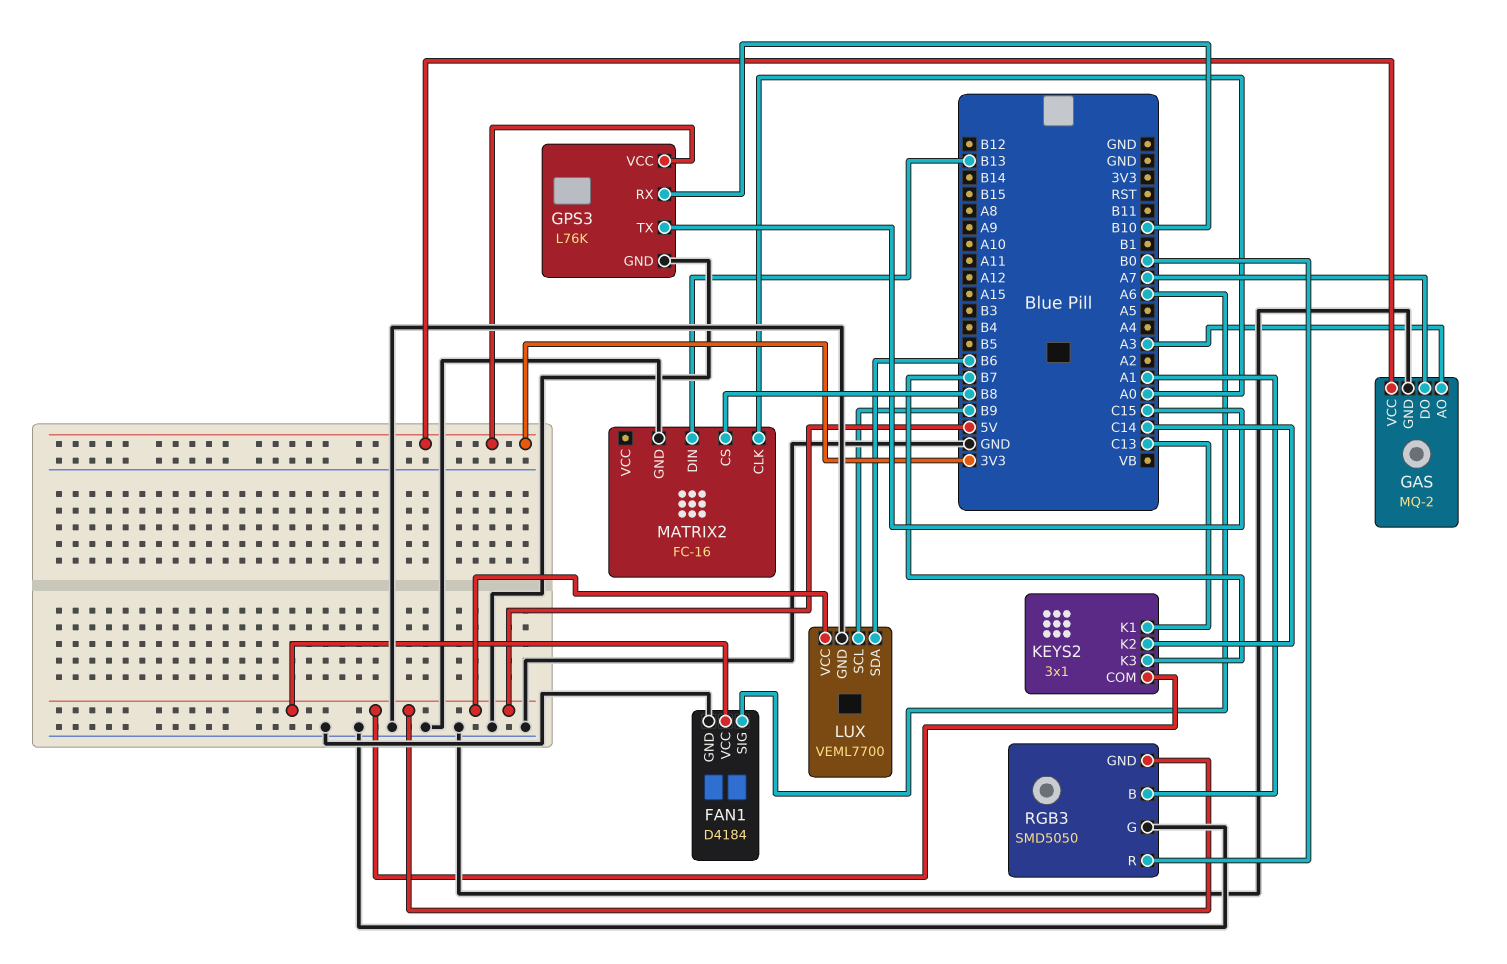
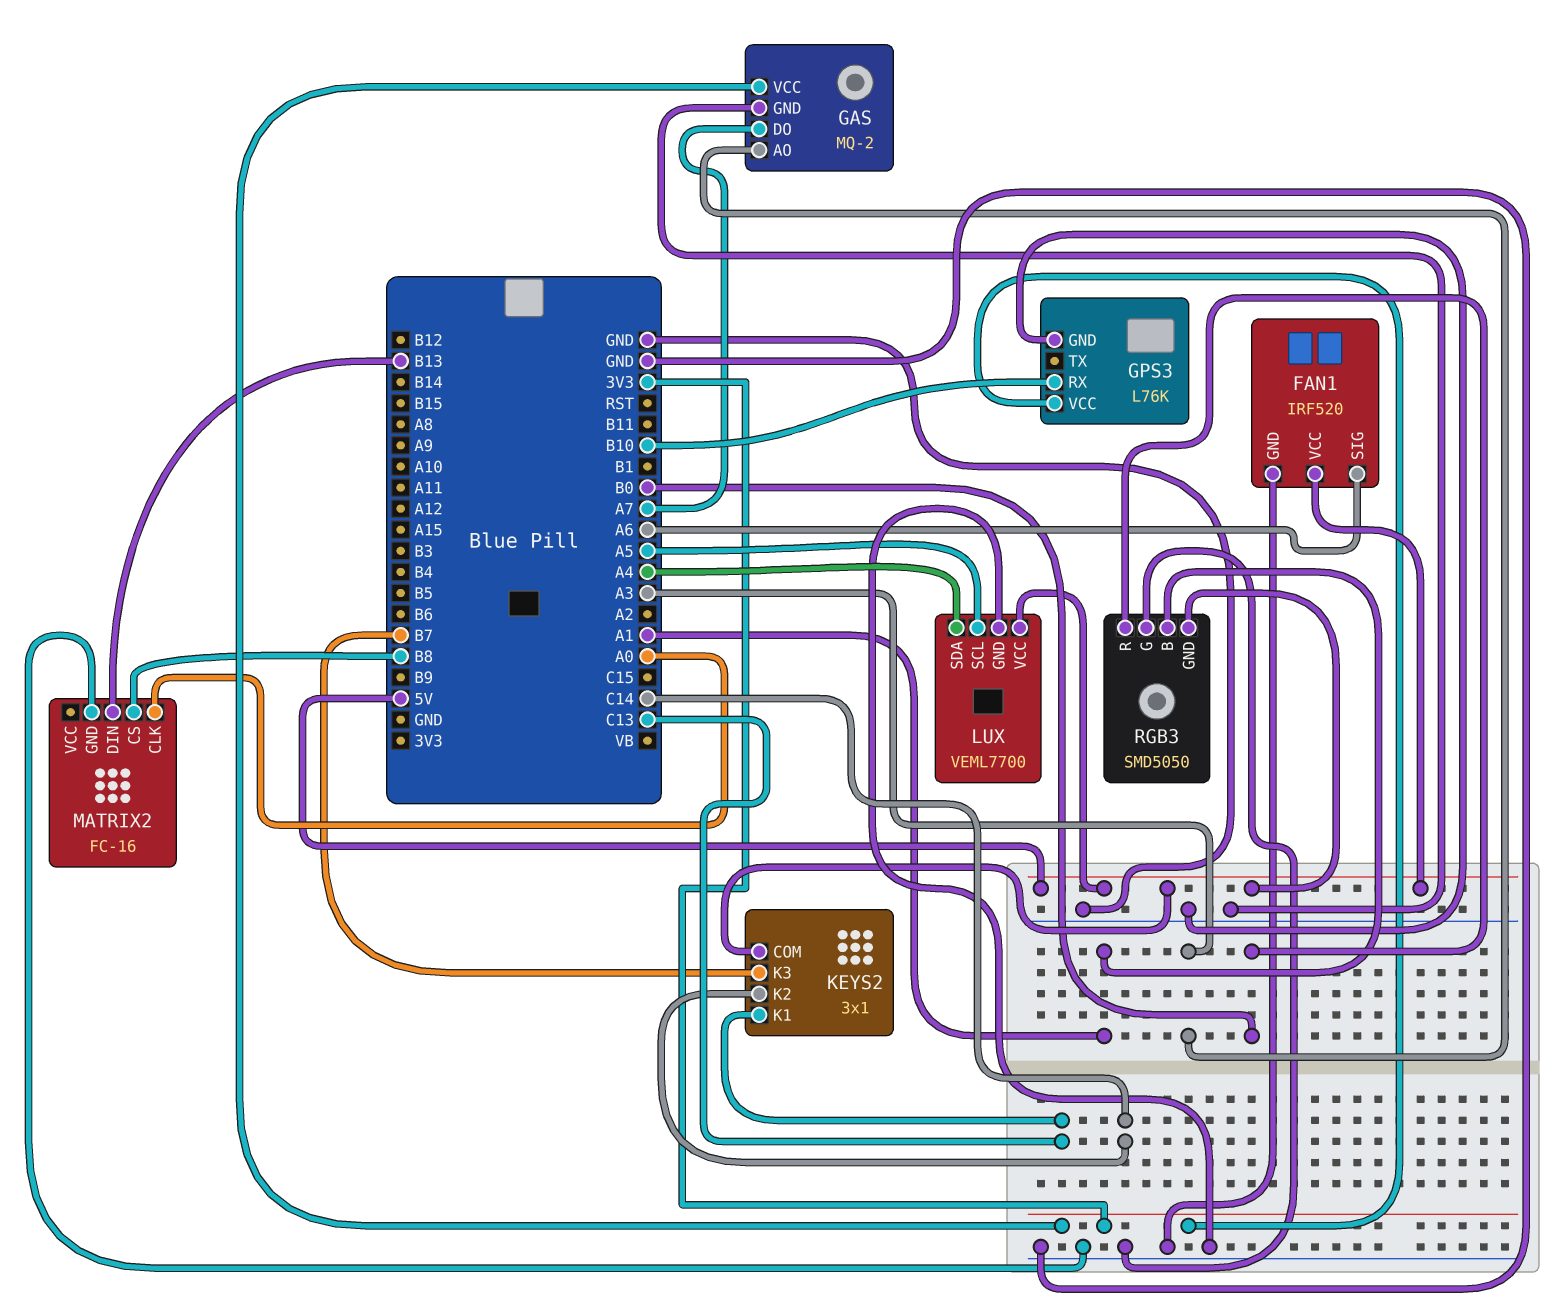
FAN1: D4184 -> IRF520
GPS3 pin TX: C15 -> none
LUX pin SCL: B9 -> A5
LUX pin SDA: B6 -> A4

